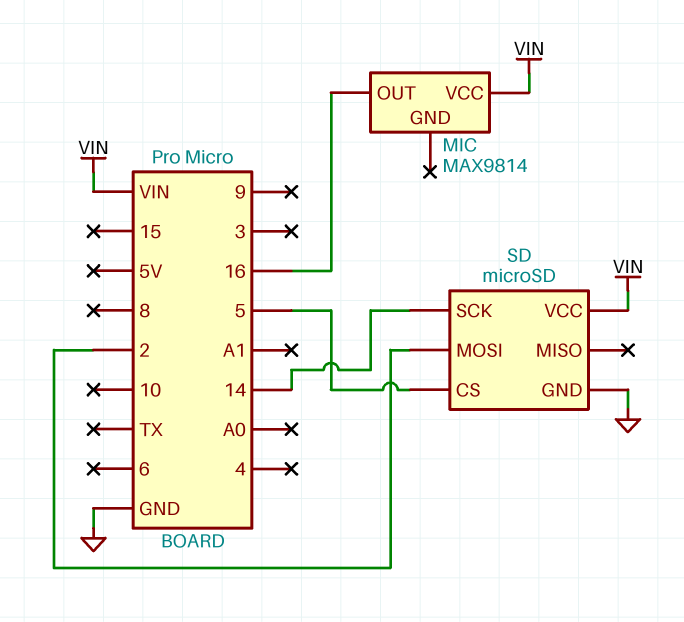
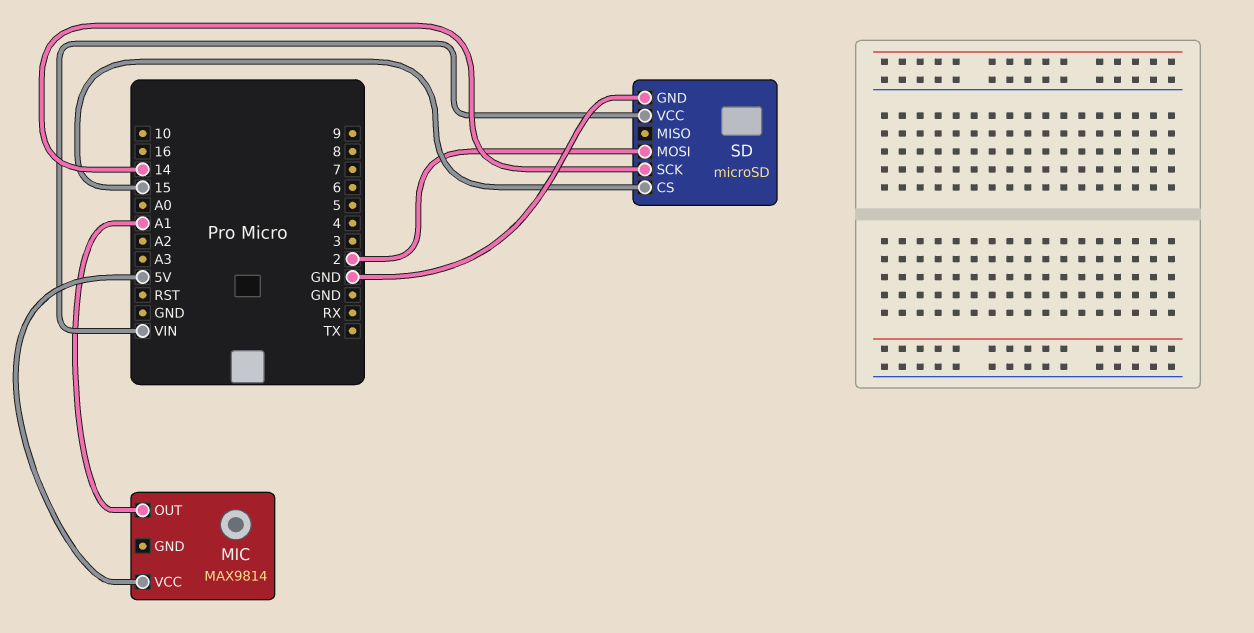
MIC pin OUT: 16 -> A1
MIC pin VCC: VIN -> 5V
SD pin CS: 5 -> 15

